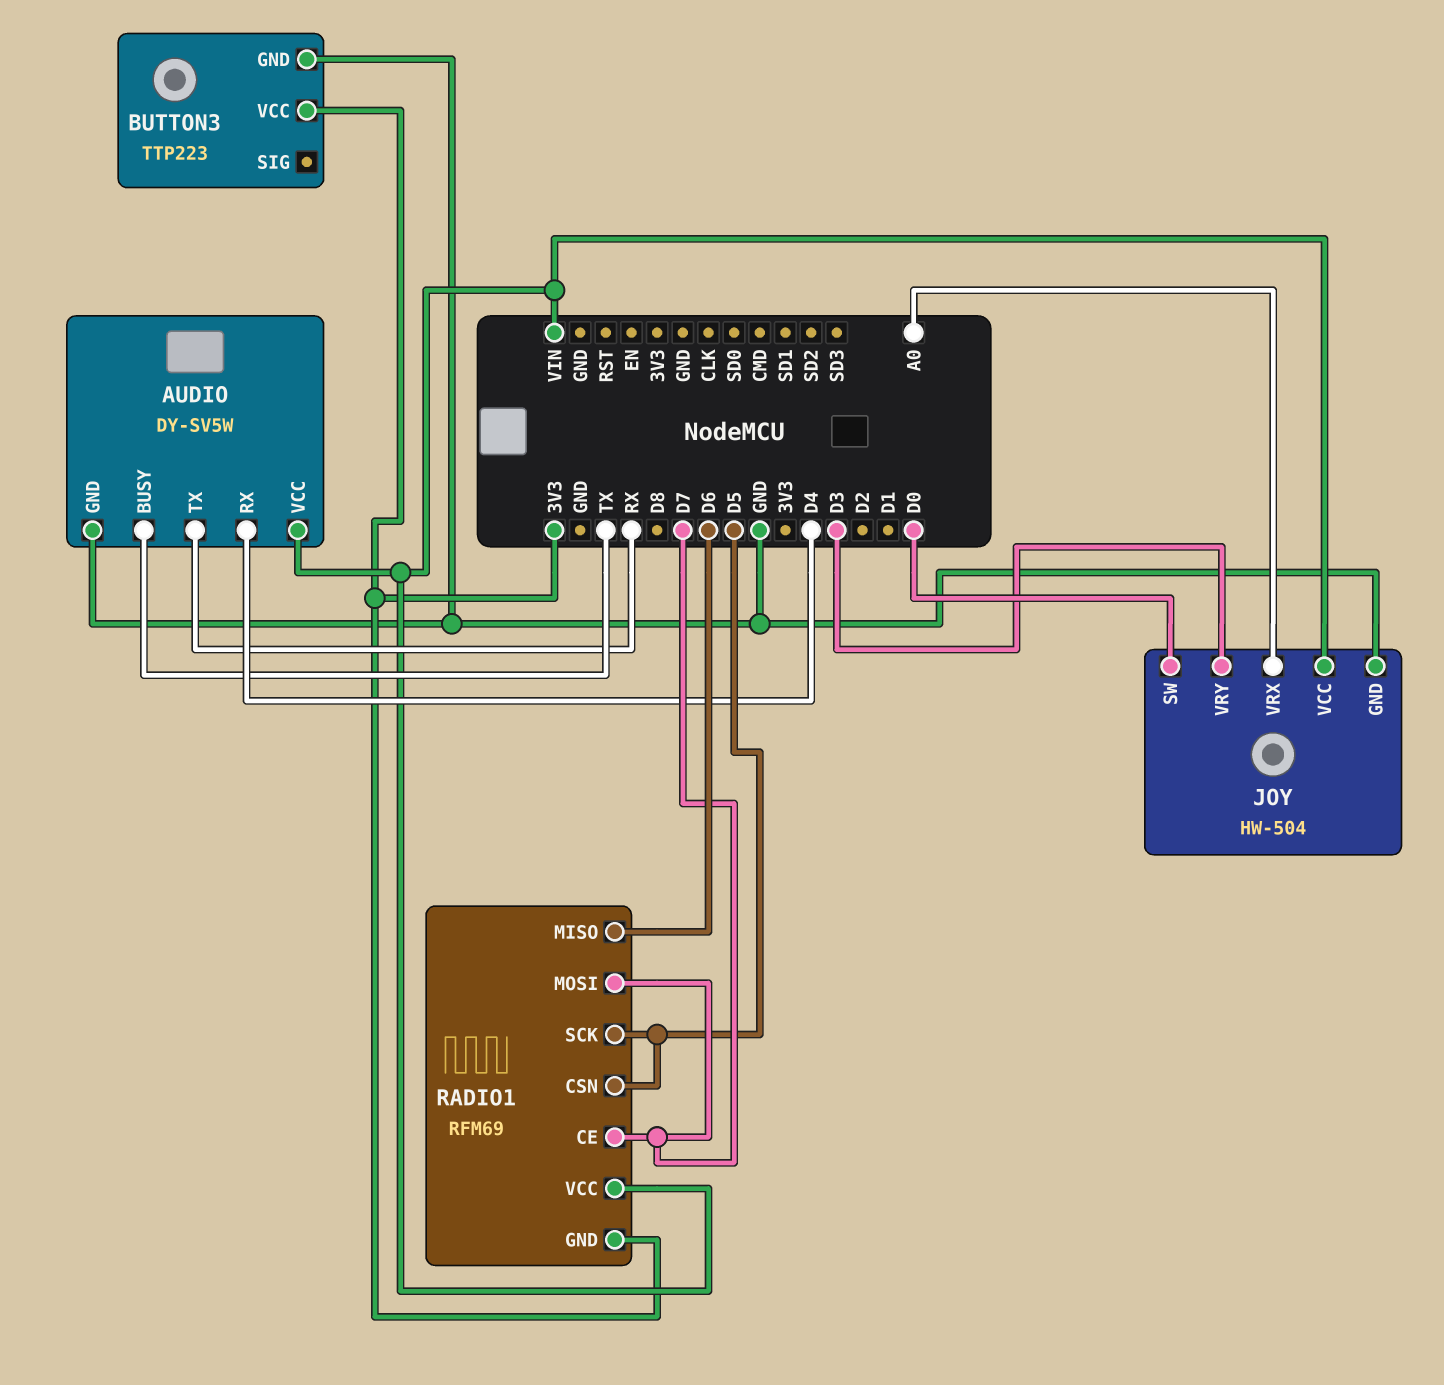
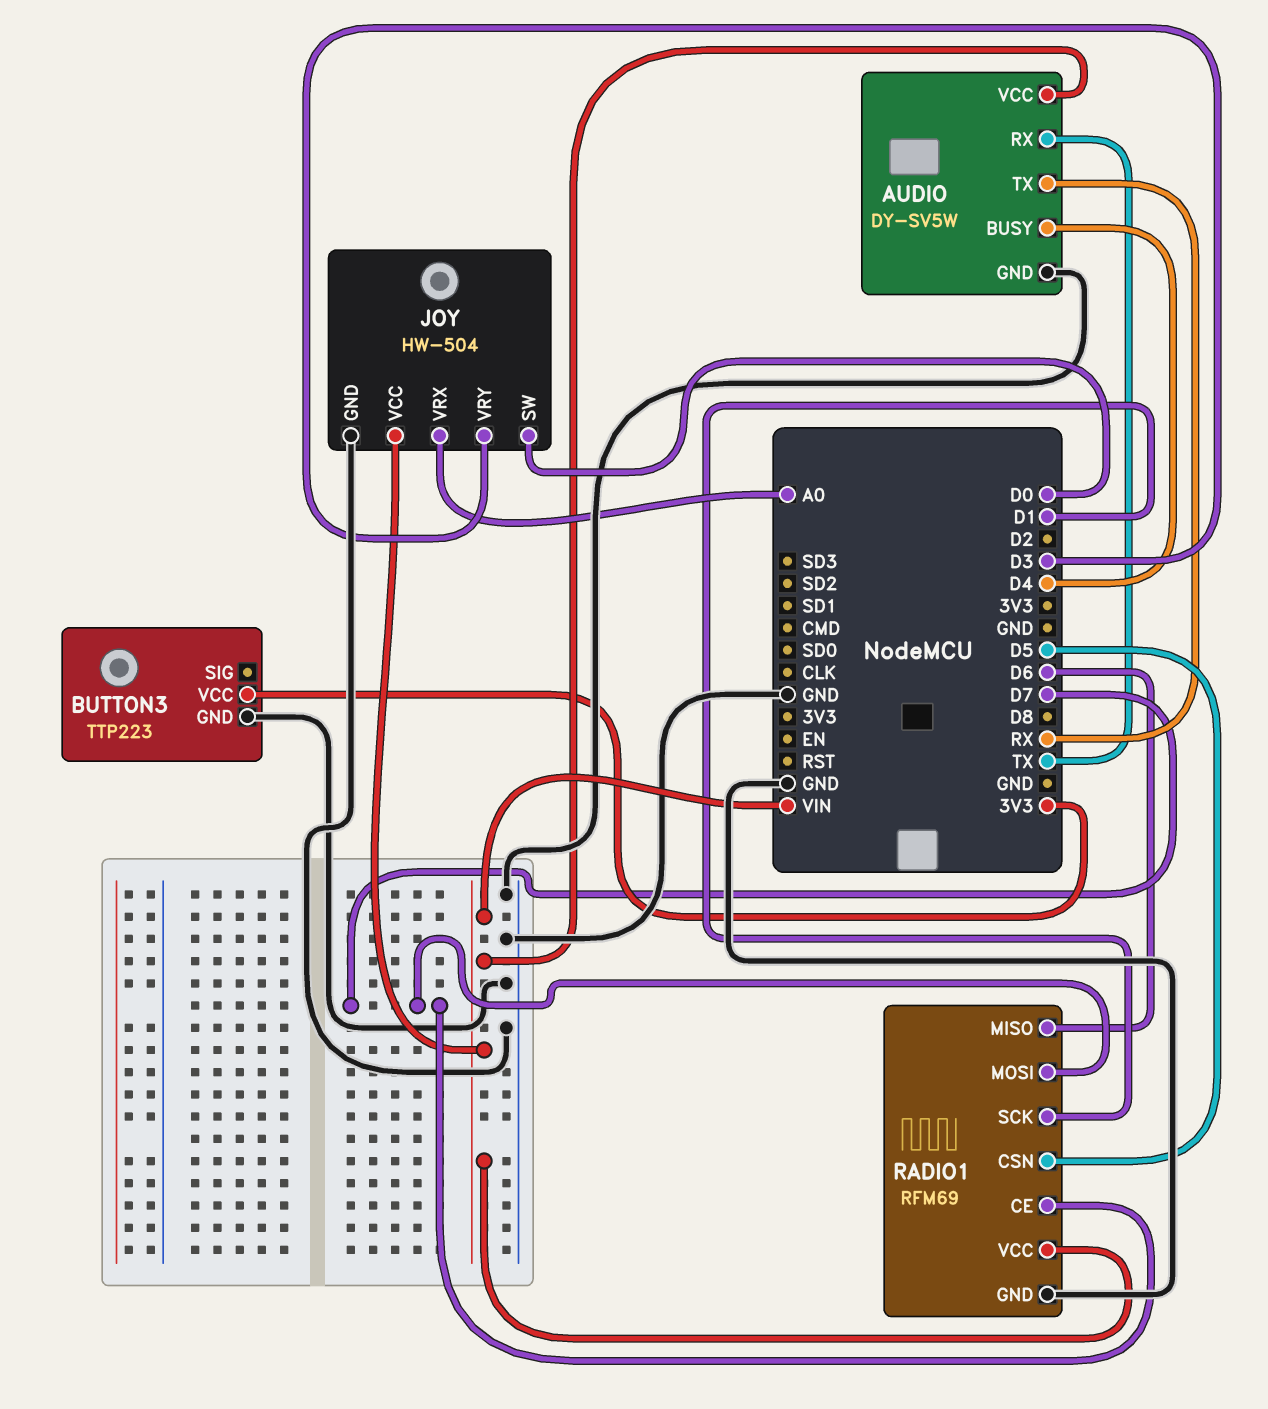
AUDIO pin BUSY: TX -> D4
AUDIO pin RX: D4 -> TX
RADIO1 pin GND: 3V3 -> GND
RADIO1 pin SCK: D5 -> D1

